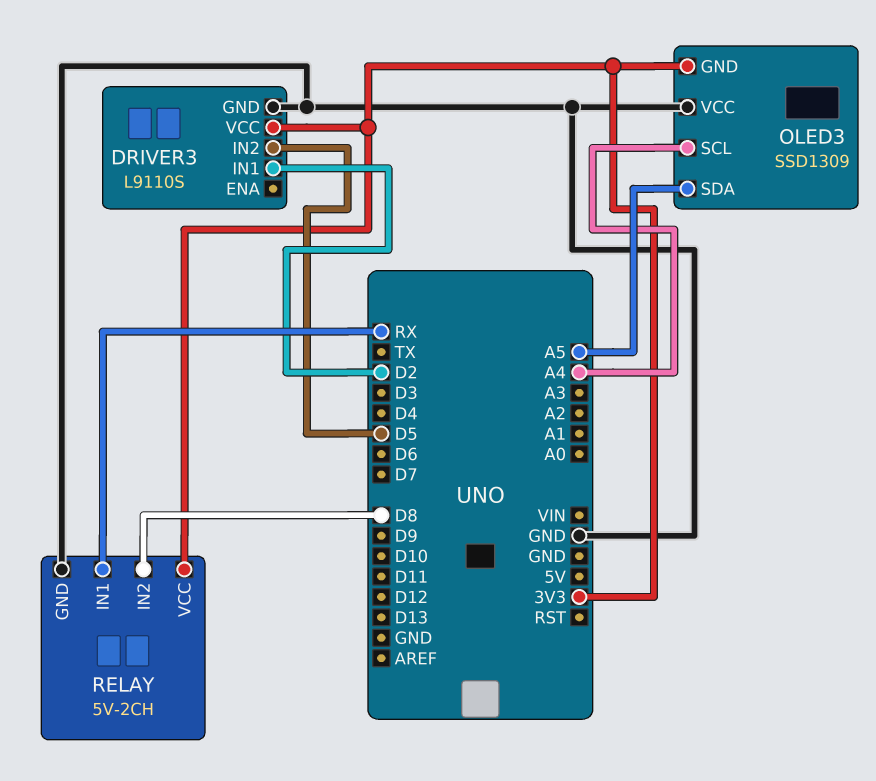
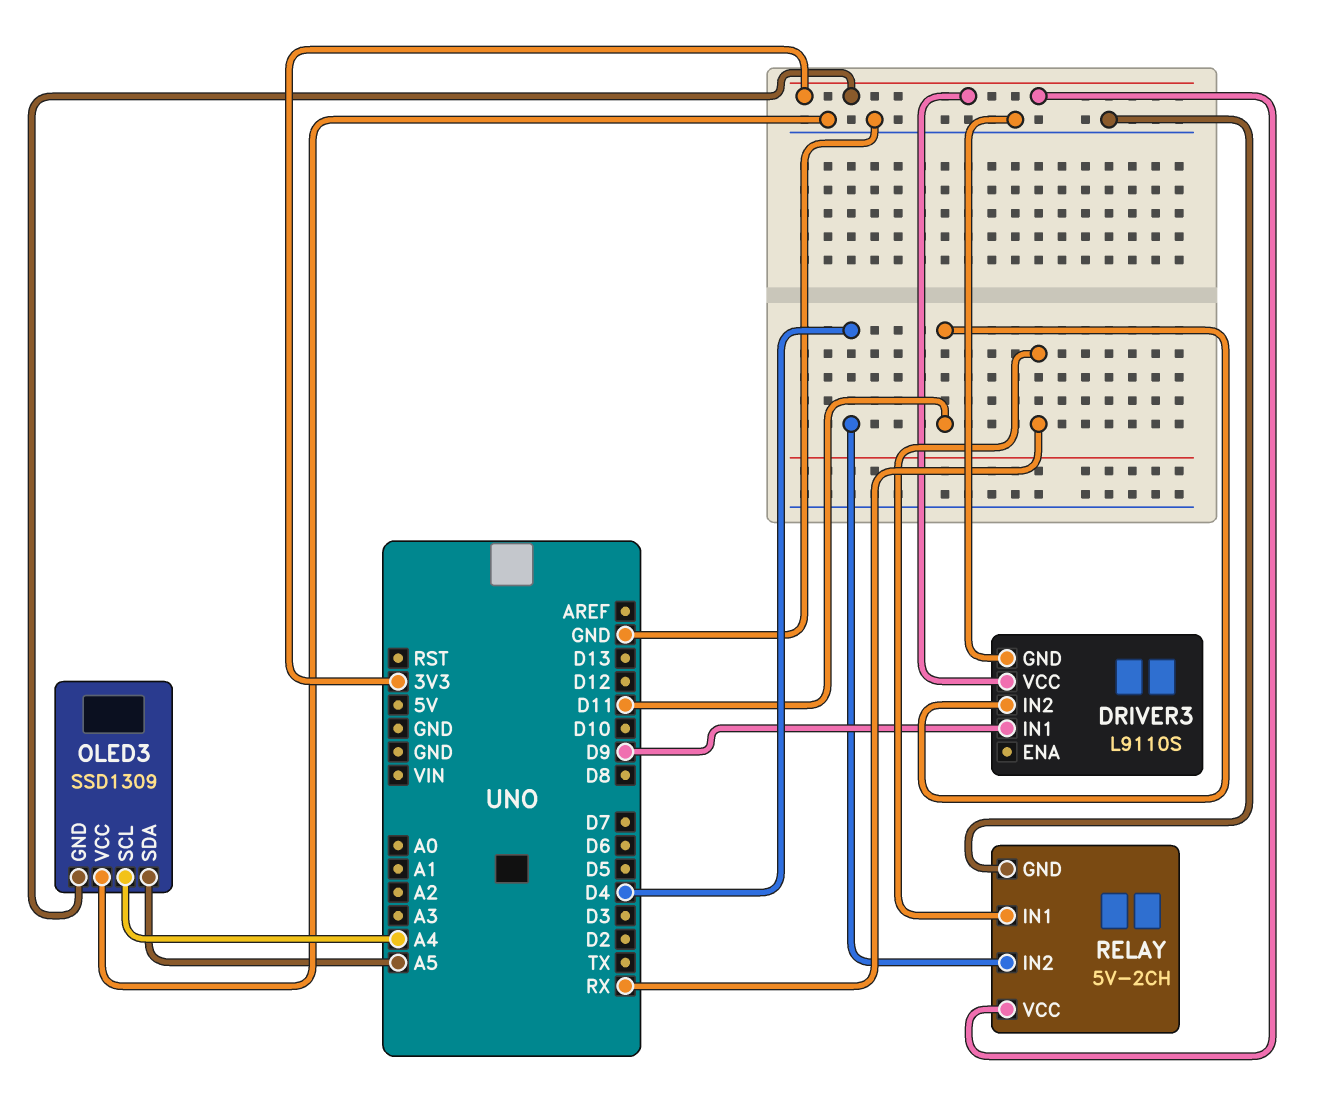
DRIVER3 pin IN1: D2 -> D9
DRIVER3 pin IN2: D5 -> D11
RELAY pin IN2: D8 -> D4

